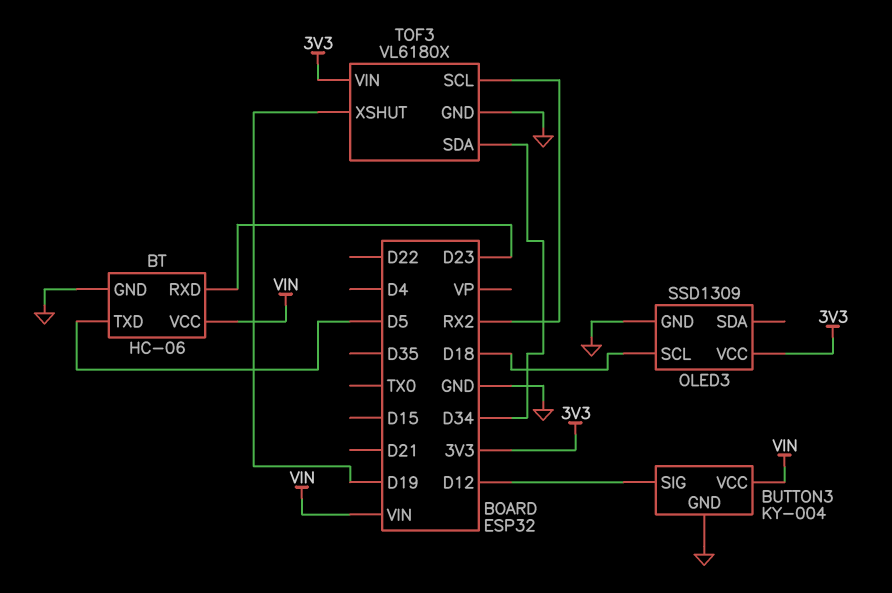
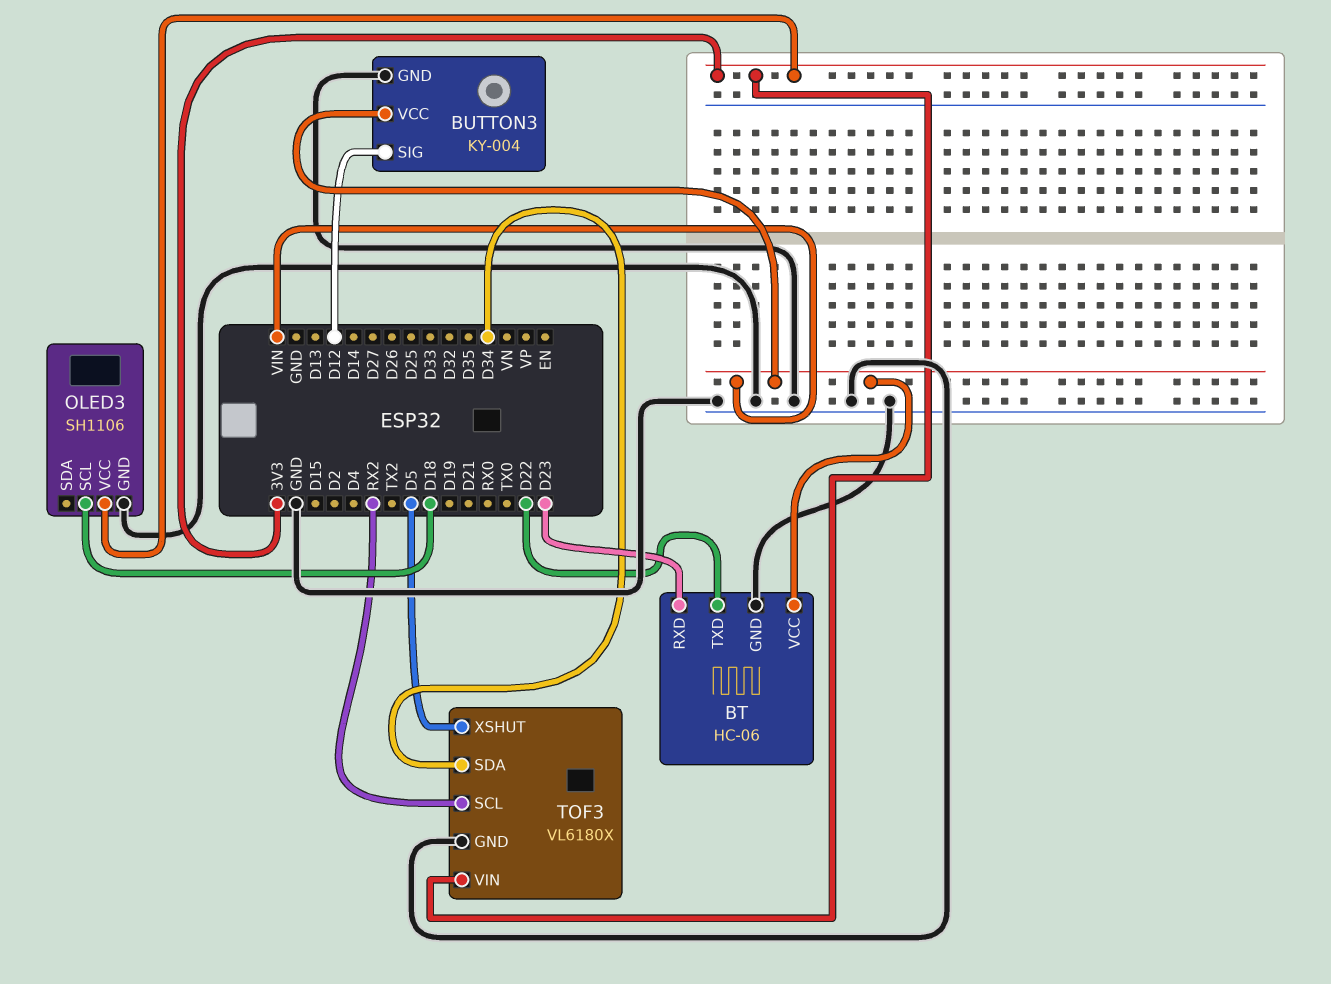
BT pin TXD: D5 -> D22
OLED3: SSD1309 -> SH1106
TOF3 pin XSHUT: D19 -> D5

